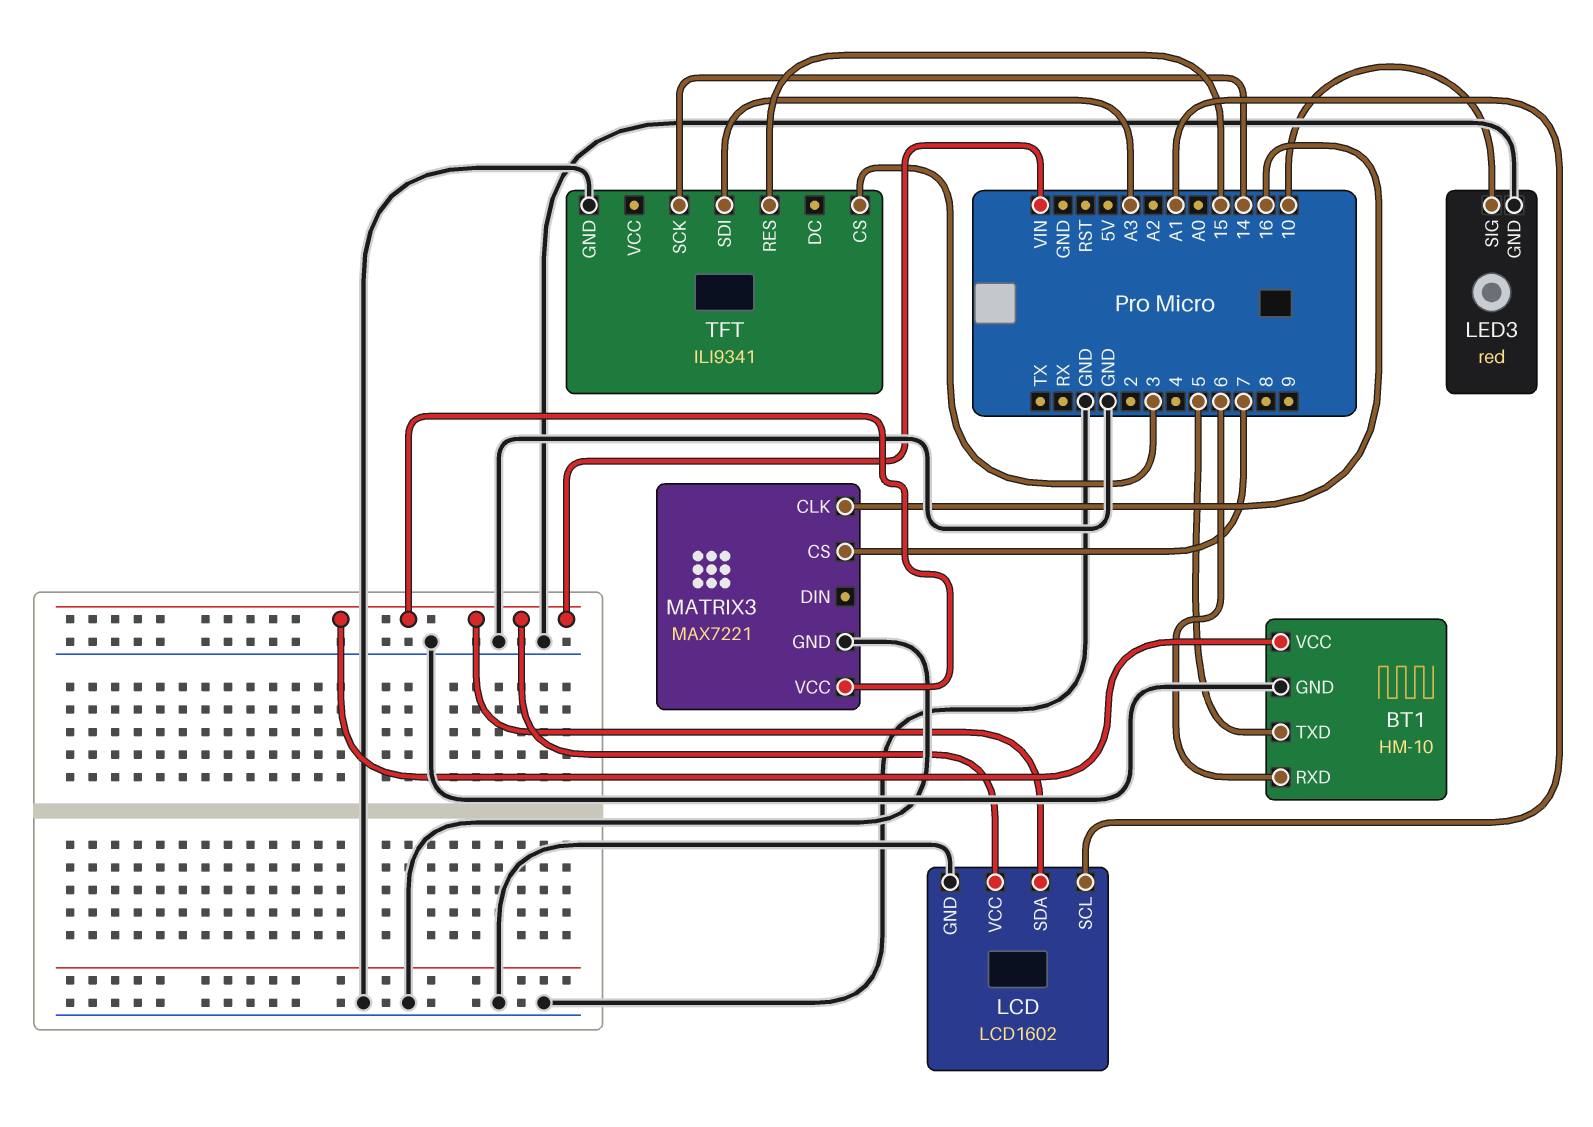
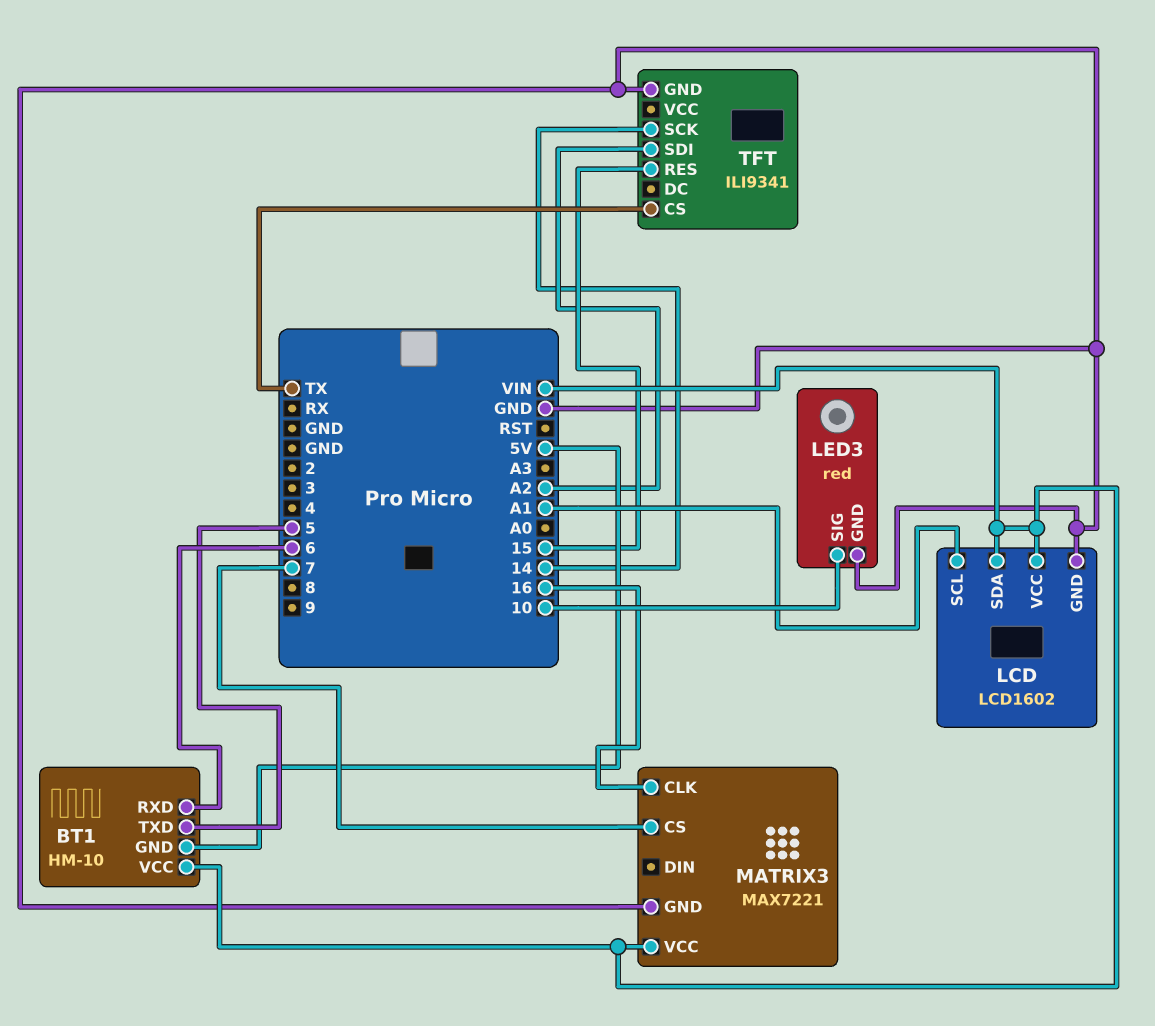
BT1 pin GND: GND -> 5V
TFT pin CS: 3 -> TX
TFT pin SDI: A3 -> A2

